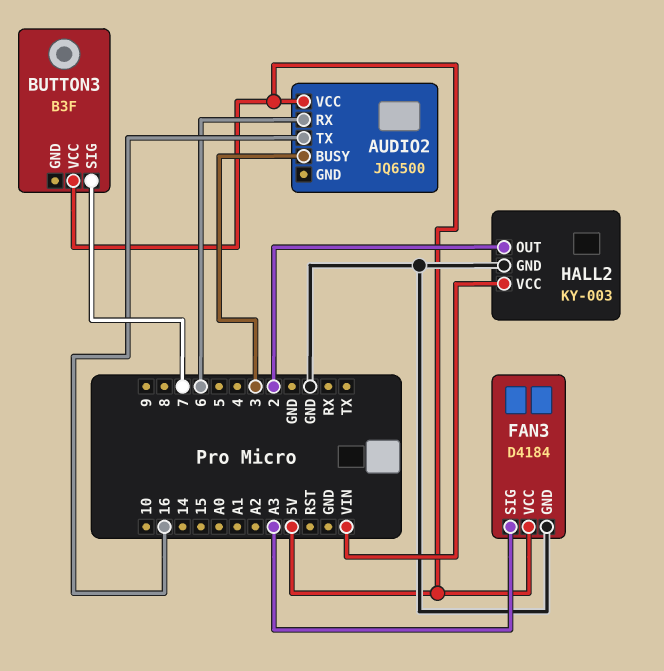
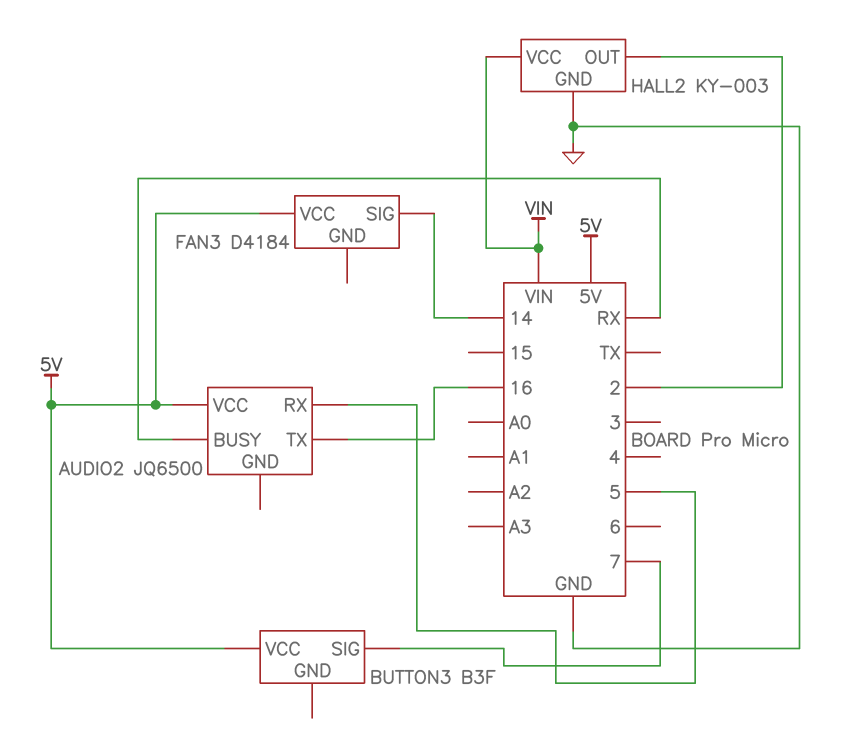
AUDIO2 pin BUSY: 3 -> RX
AUDIO2 pin RX: 6 -> 5
FAN3 pin GND: GND -> none
FAN3 pin SIG: A3 -> 14

